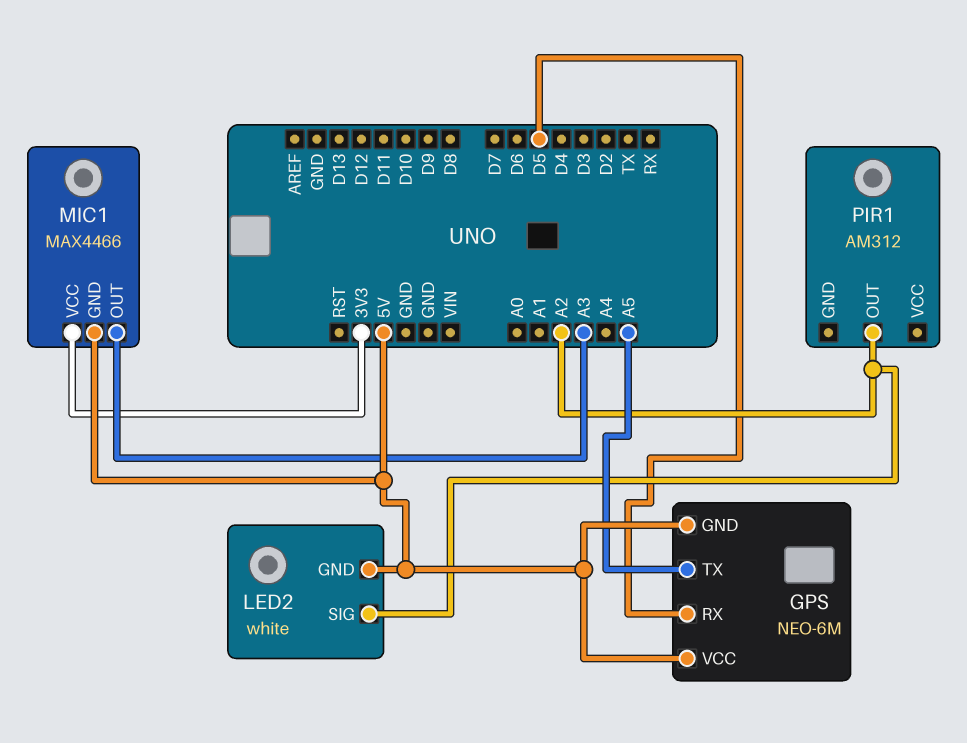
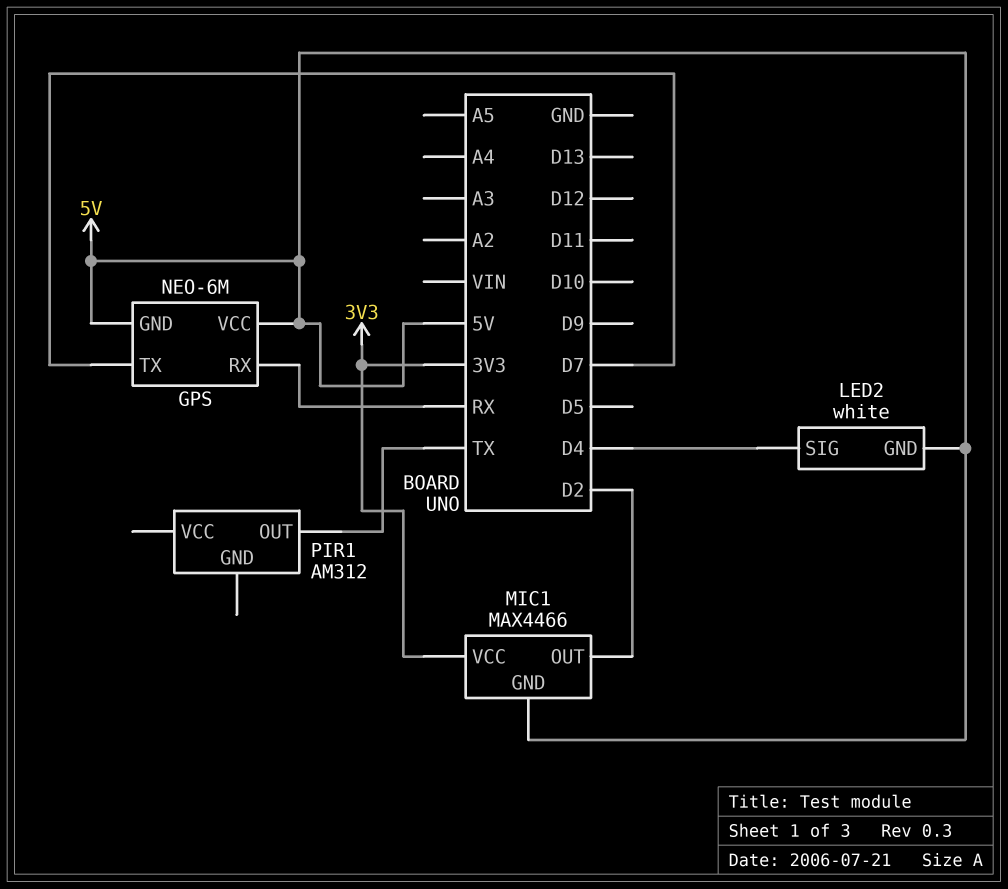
GPS pin RX: D5 -> RX
GPS pin TX: A5 -> D7
LED2 pin SIG: A2 -> D4
MIC1 pin OUT: A3 -> D2
PIR1 pin OUT: A2 -> TX

